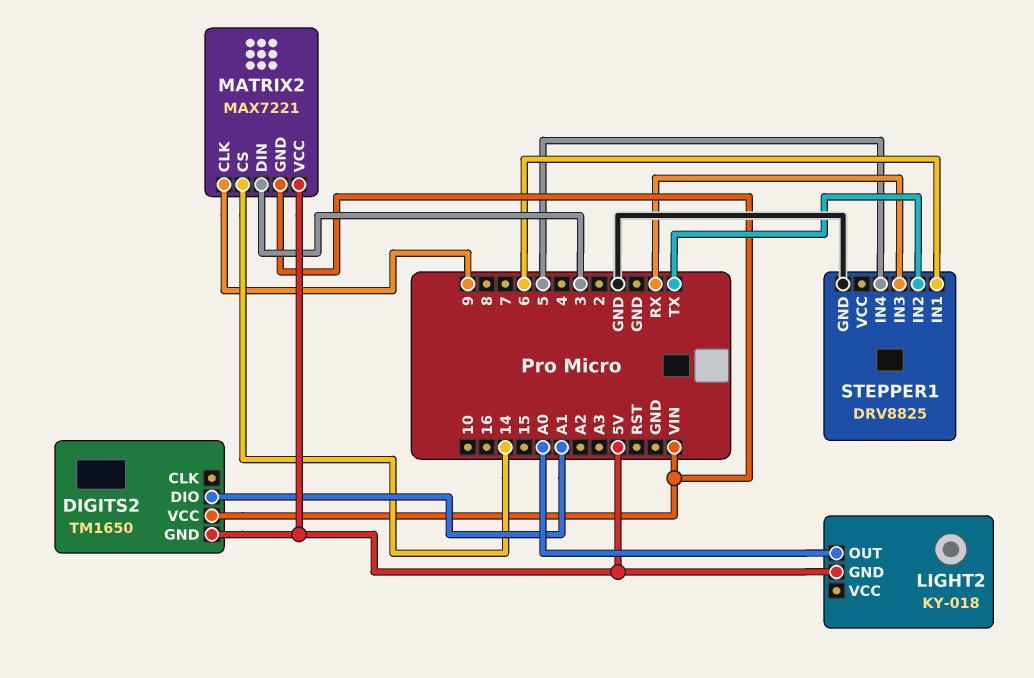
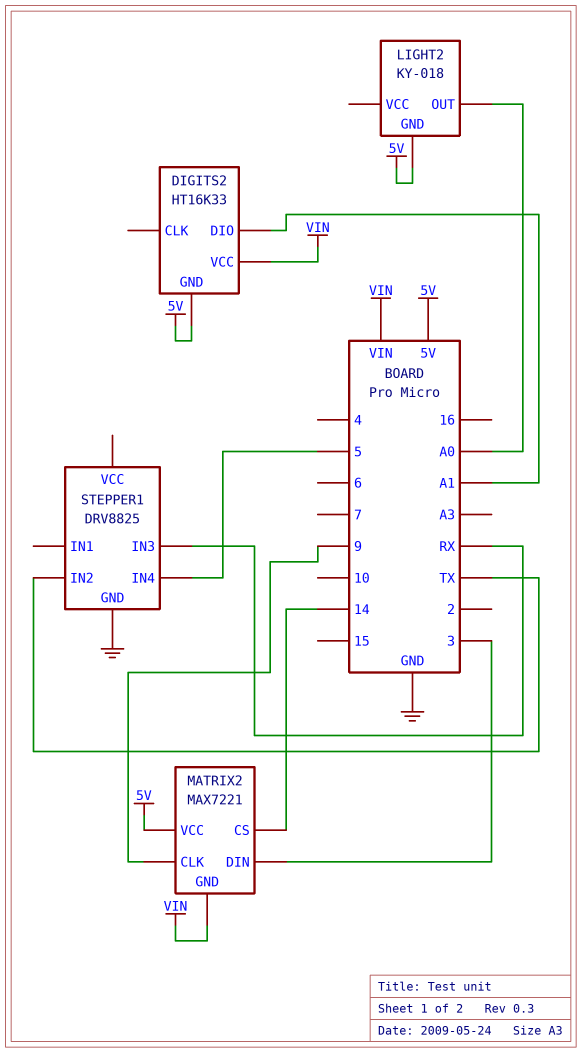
DIGITS2: TM1650 -> HT16K33
STEPPER1 pin IN1: 6 -> none

